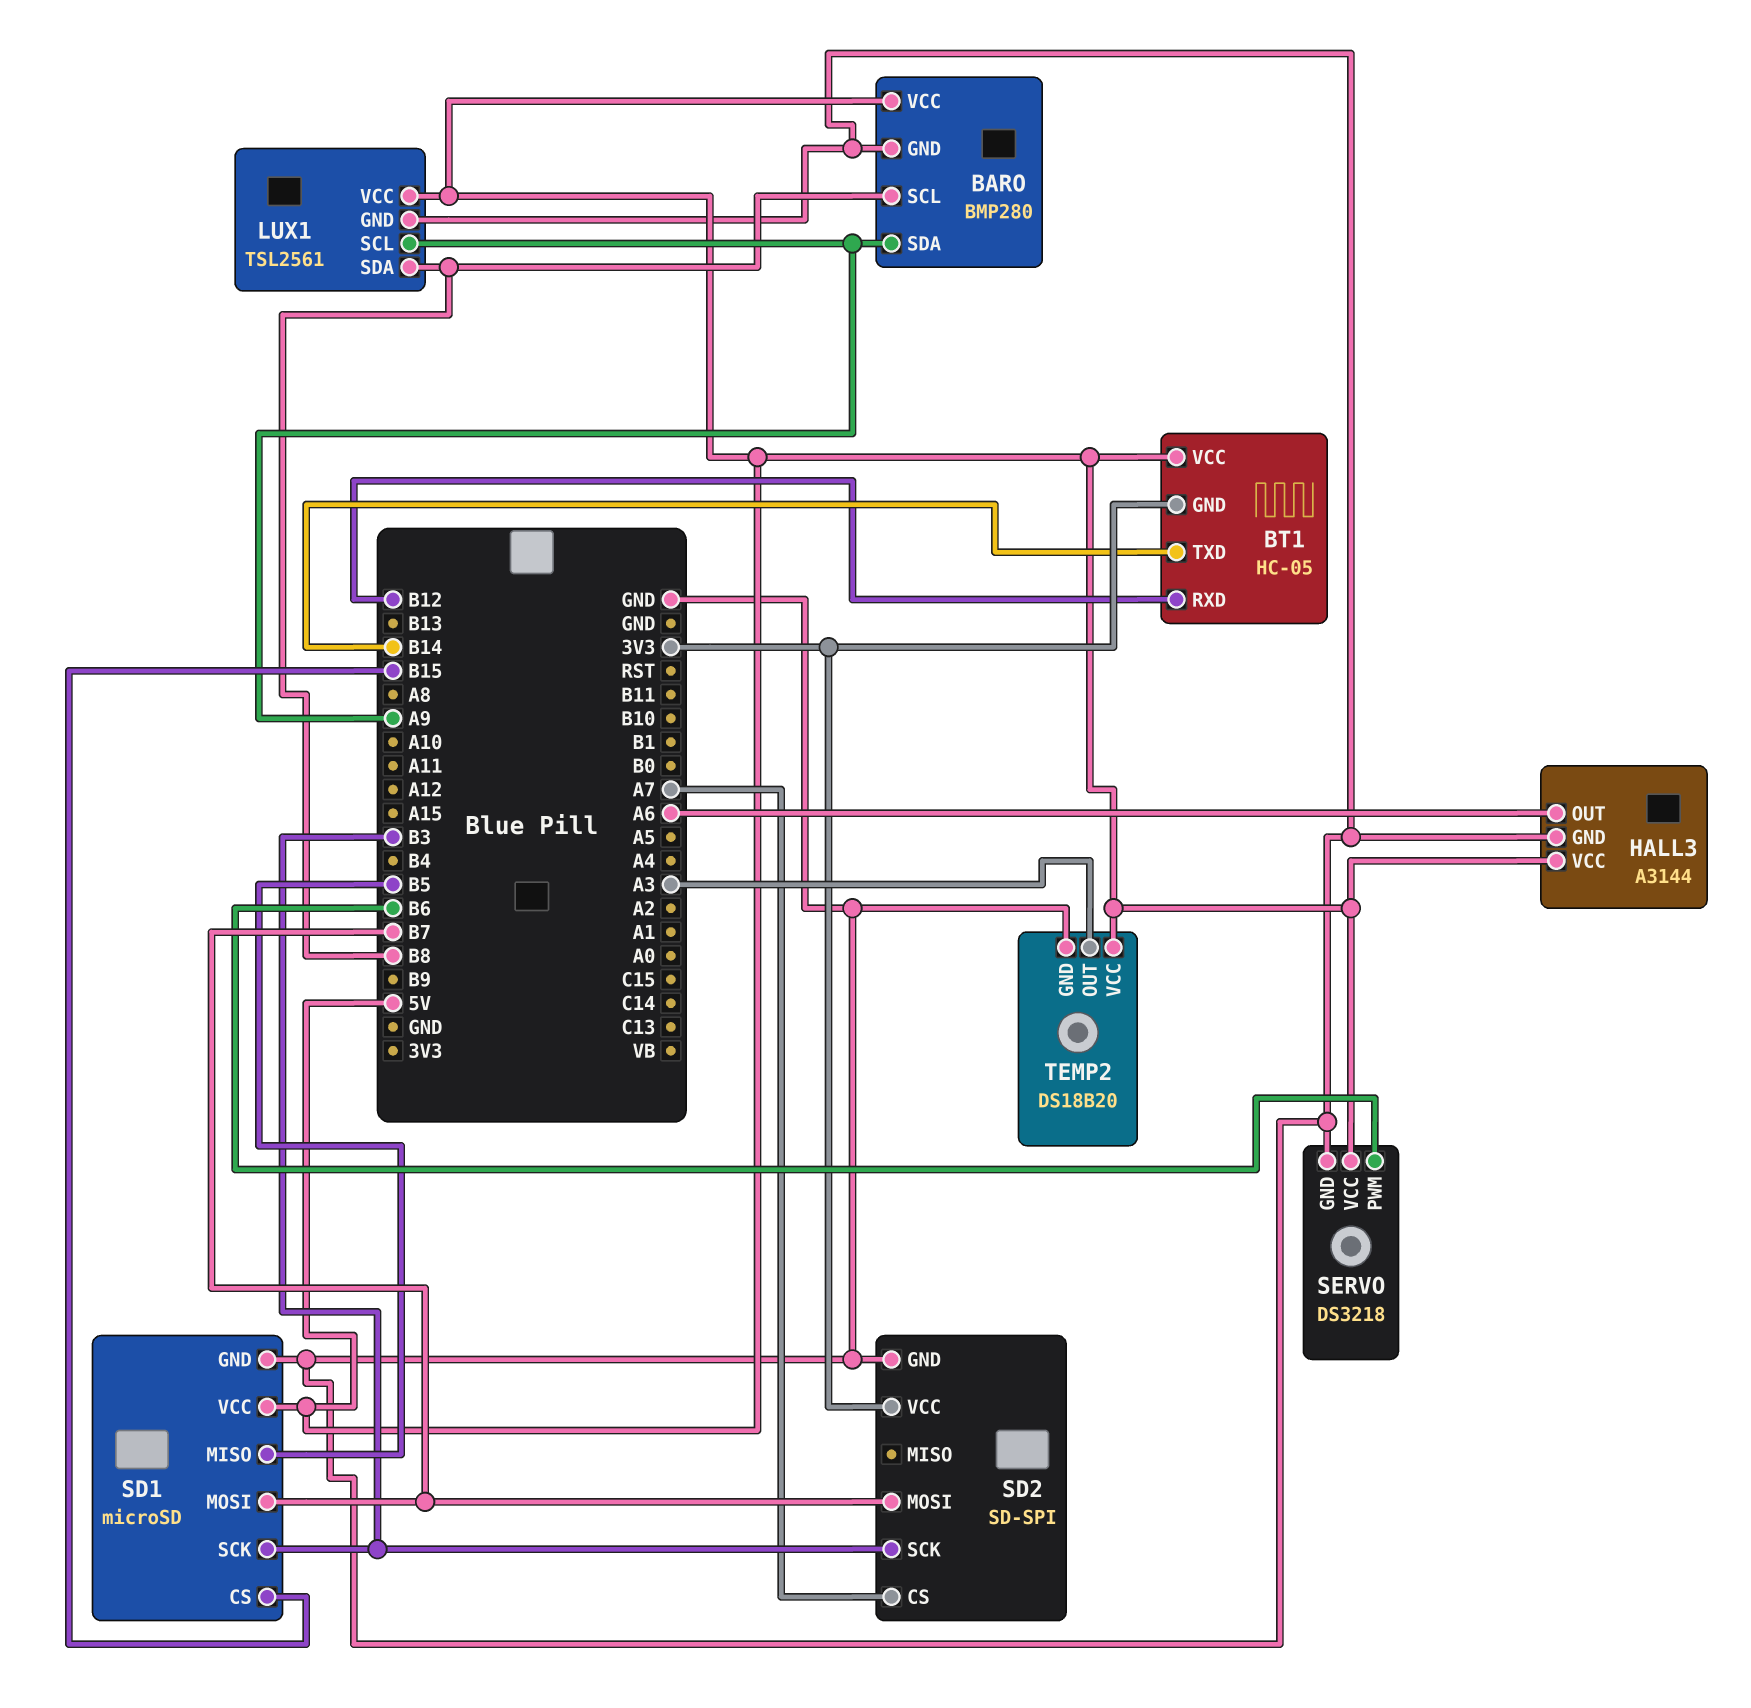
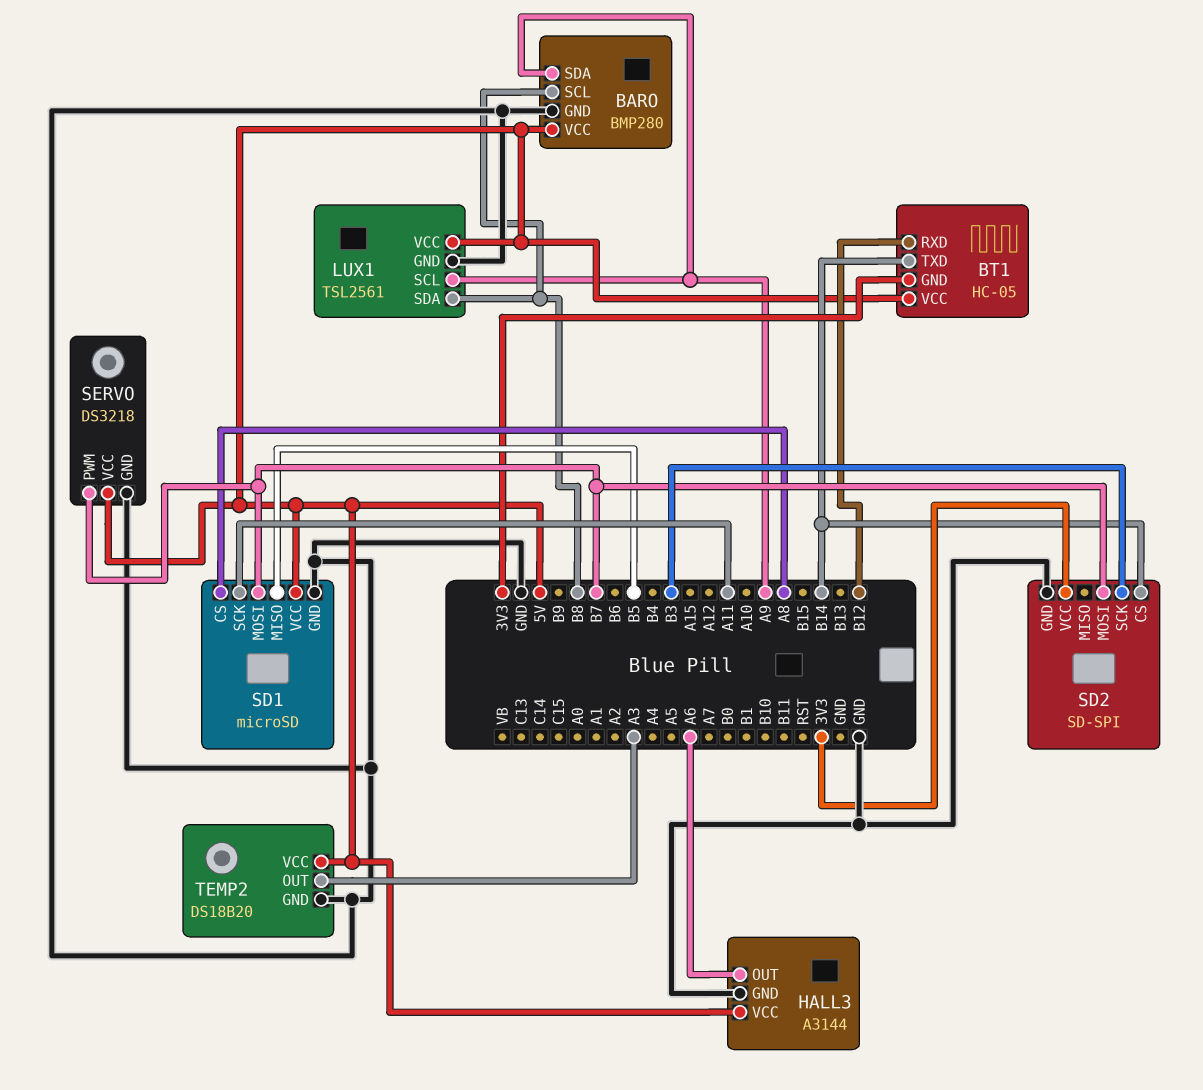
SD1 pin CS: B15 -> A8
SD1 pin SCK: B3 -> A11
SD2 pin CS: A7 -> B14
SERVO pin PWM: B6 -> B7

